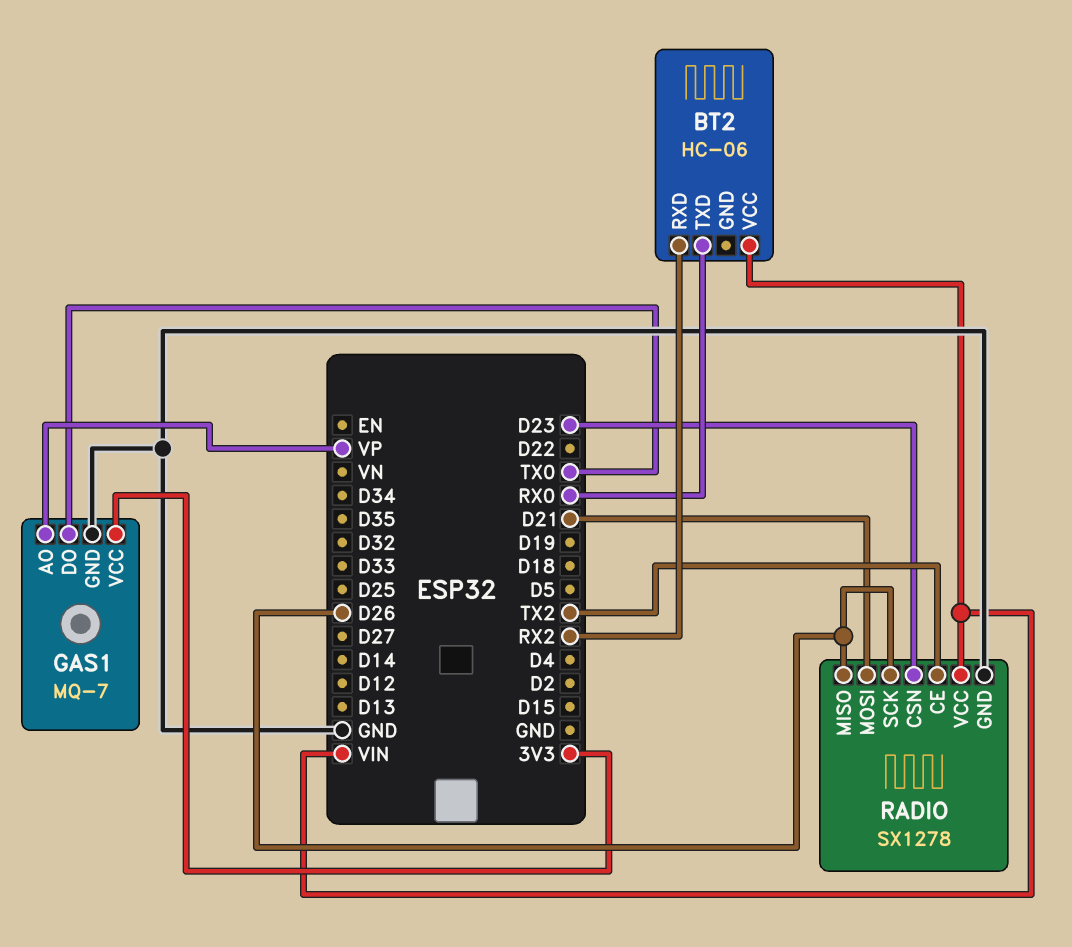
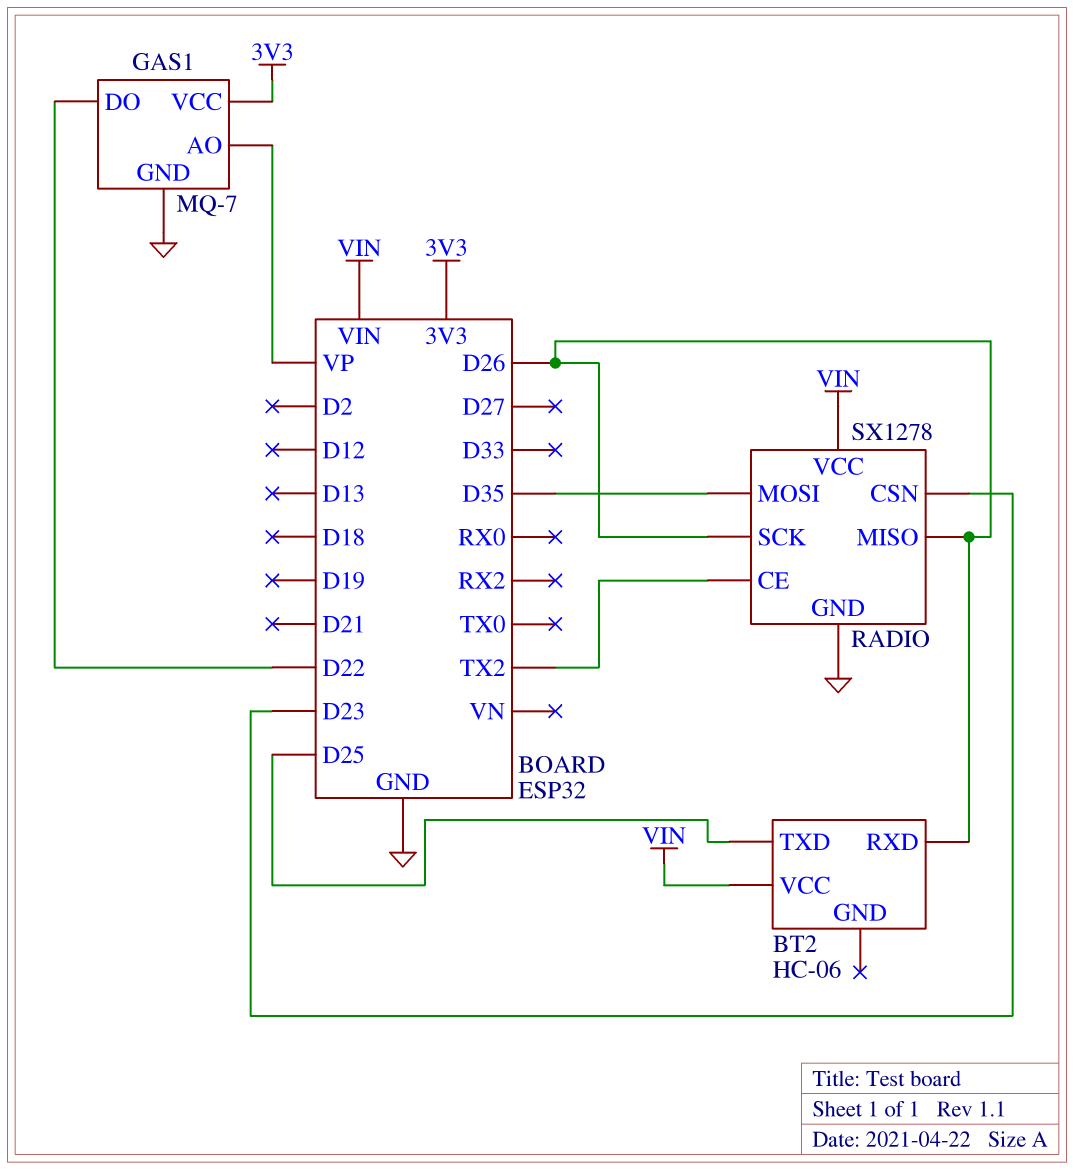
BT2 pin RXD: RX2 -> D26
BT2 pin TXD: RX0 -> D25
GAS1 pin DO: TX0 -> D22
RADIO pin MOSI: D21 -> D35

